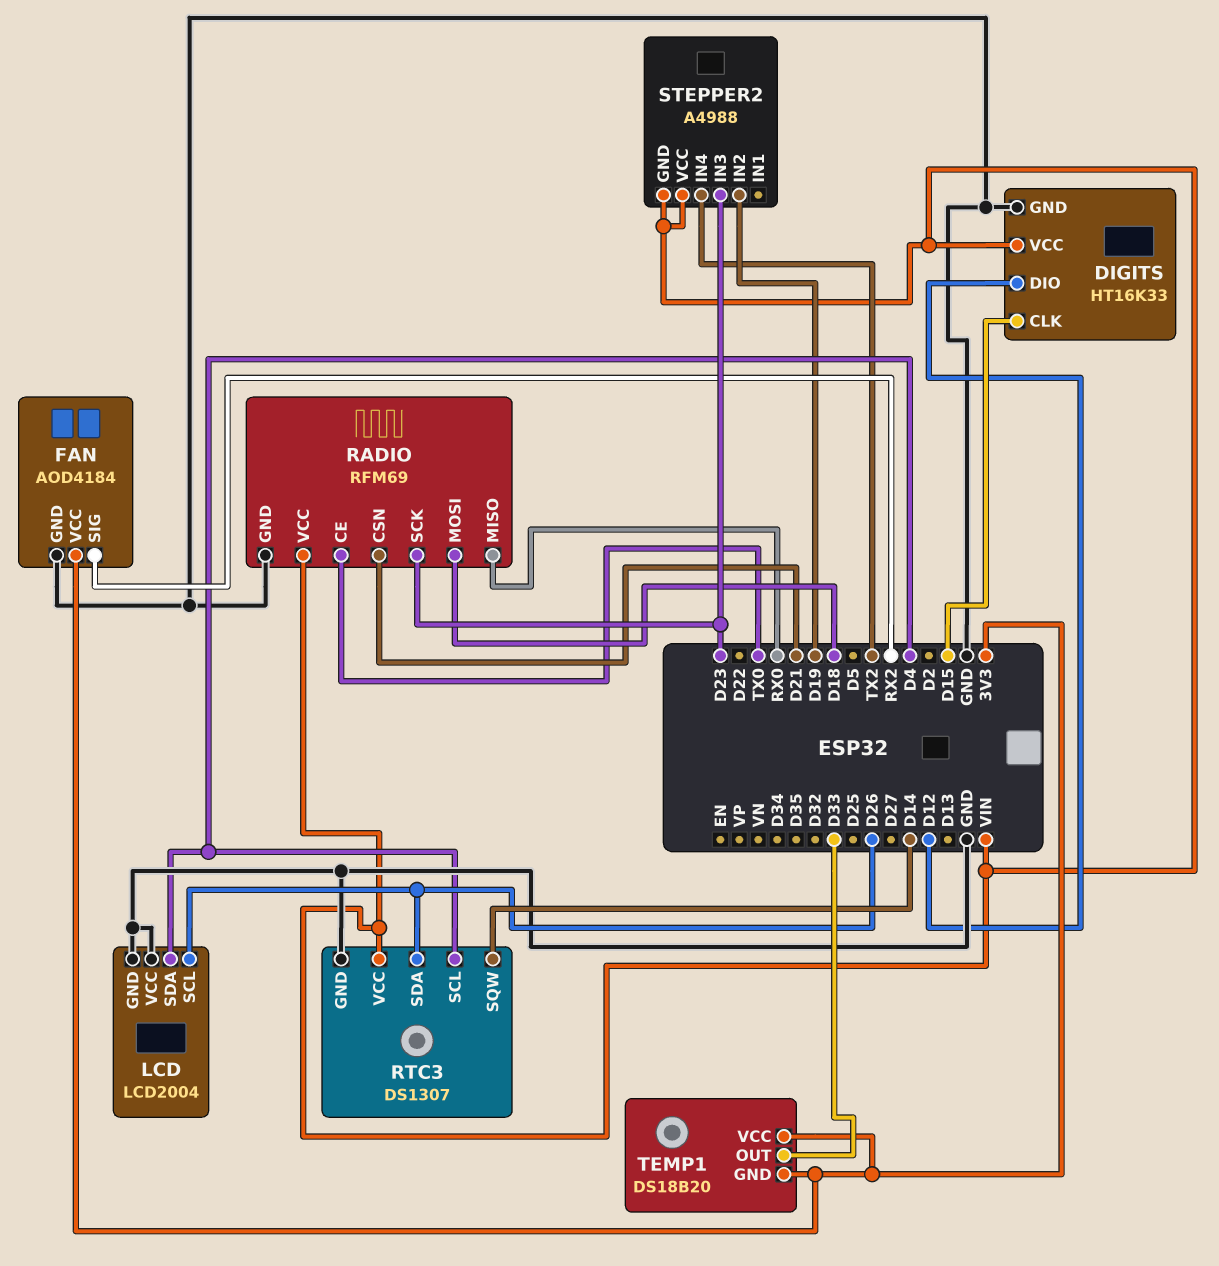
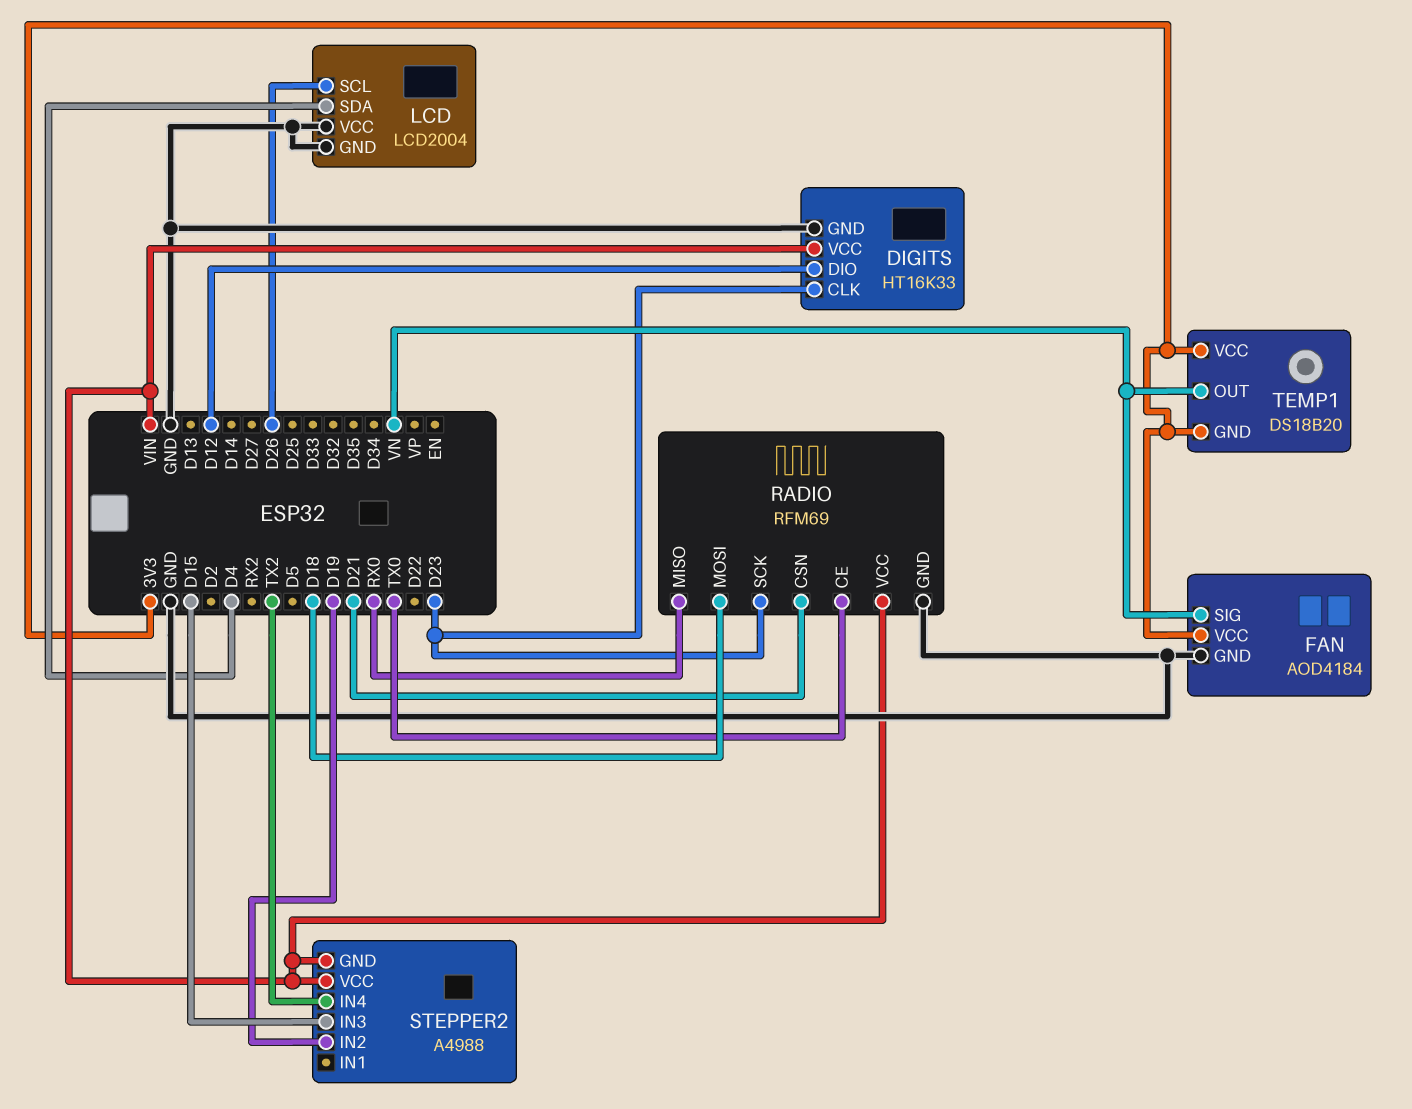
DIGITS pin CLK: D15 -> D23
FAN pin SIG: RX2 -> VN
RTC3: DS1307 -> none
RTC3 pin GND: GND -> none
RTC3 pin SCL: D4 -> none
RTC3 pin SDA: D26 -> none
RTC3 pin SQW: D14 -> none
RTC3 pin VCC: VIN -> none
STEPPER2 pin IN3: D23 -> D15
TEMP1 pin OUT: D33 -> VN

